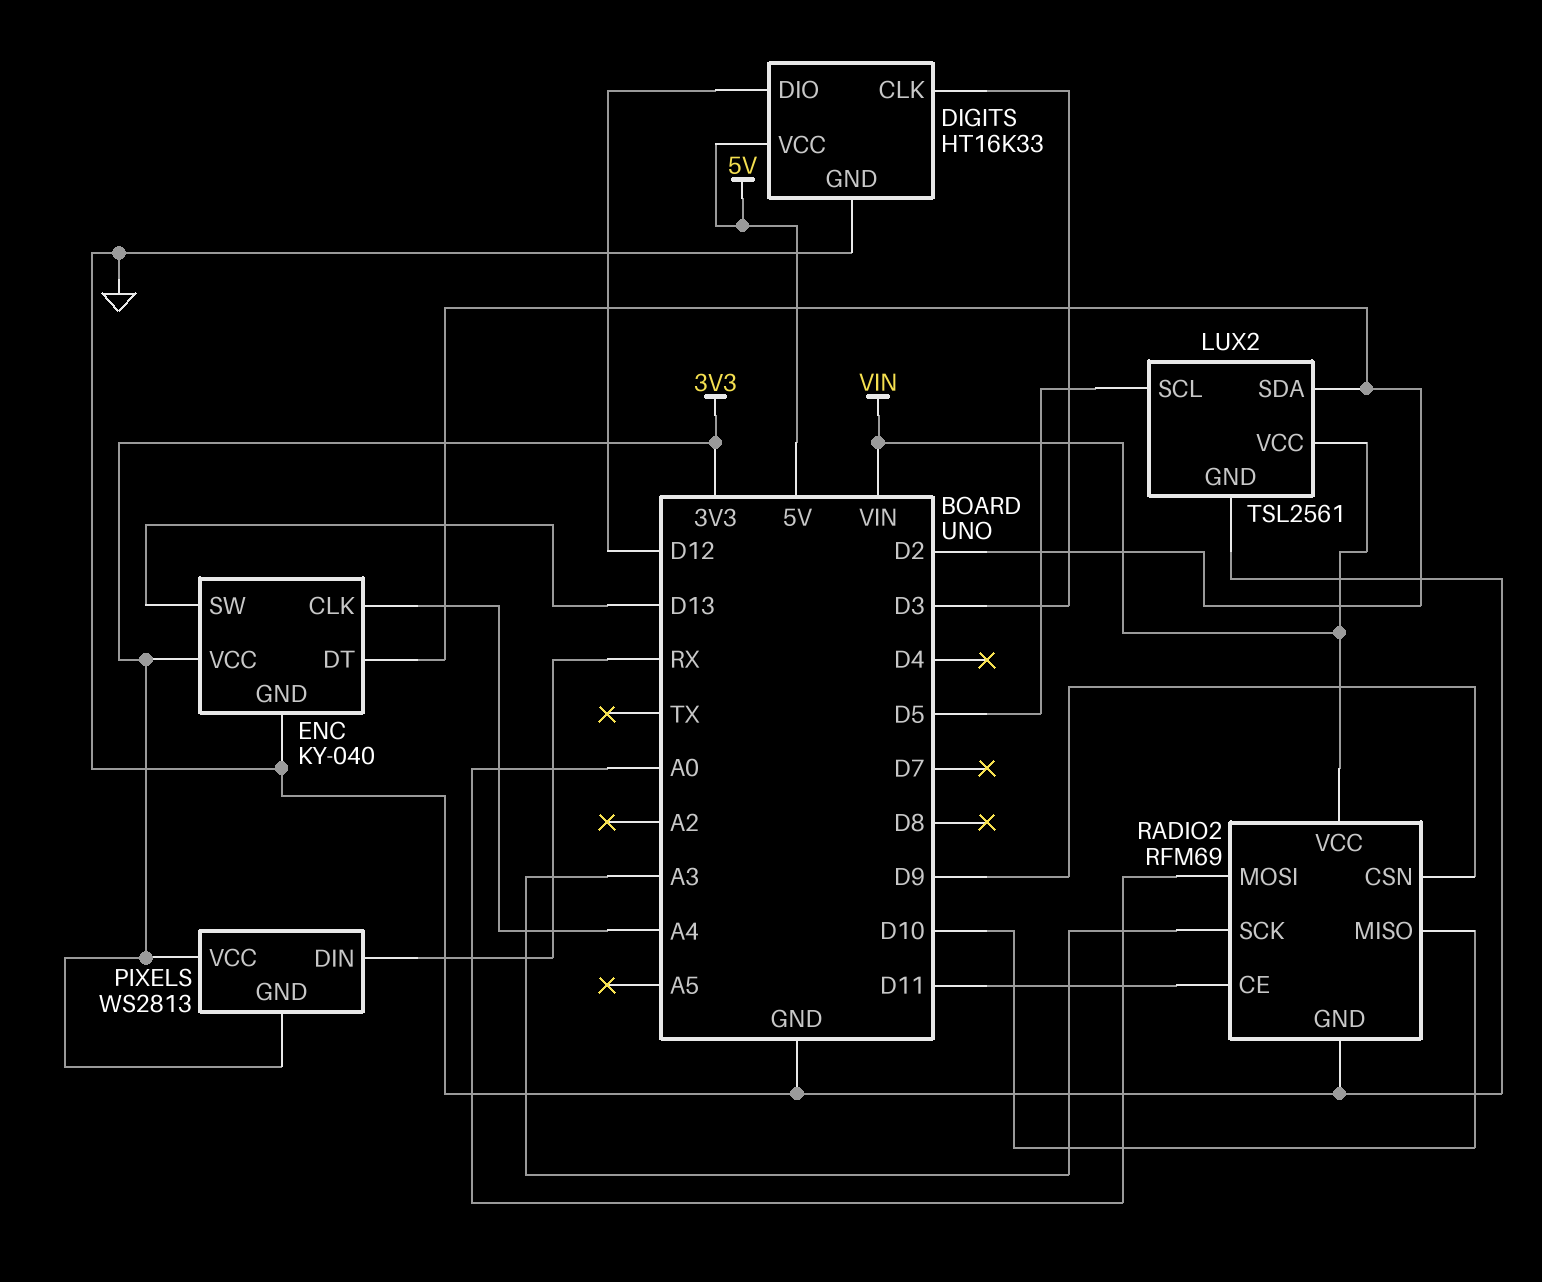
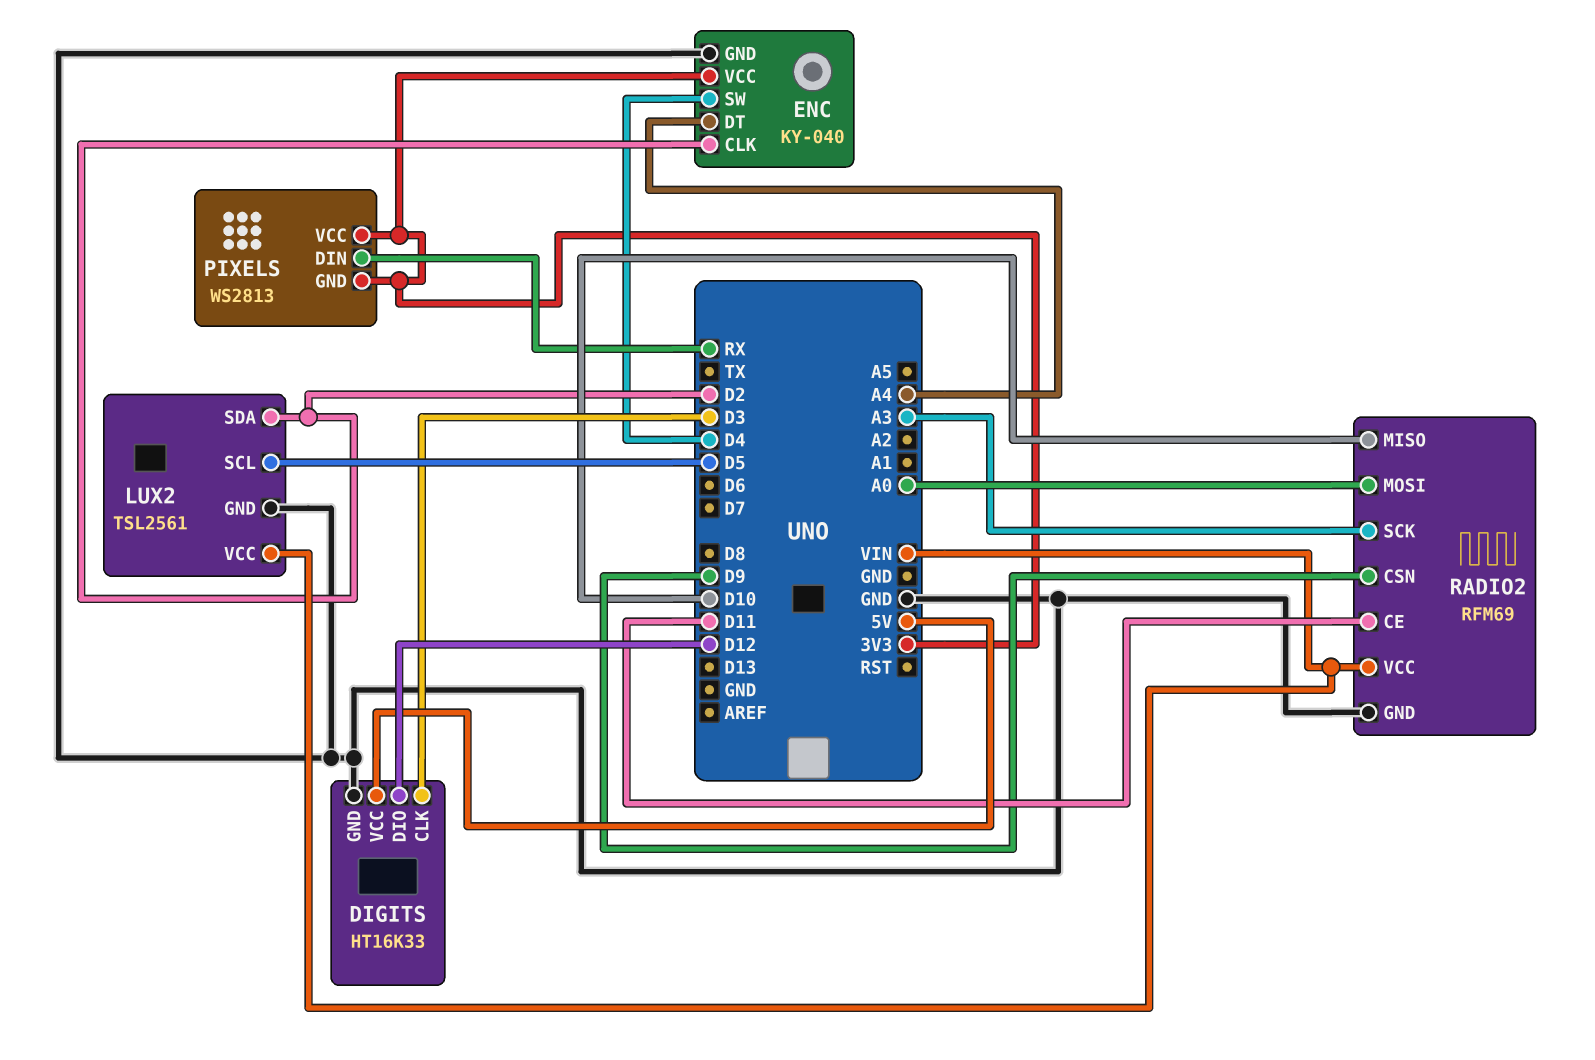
ENC pin CLK: A4 -> D2
ENC pin DT: D2 -> A4
ENC pin SW: D13 -> D4

